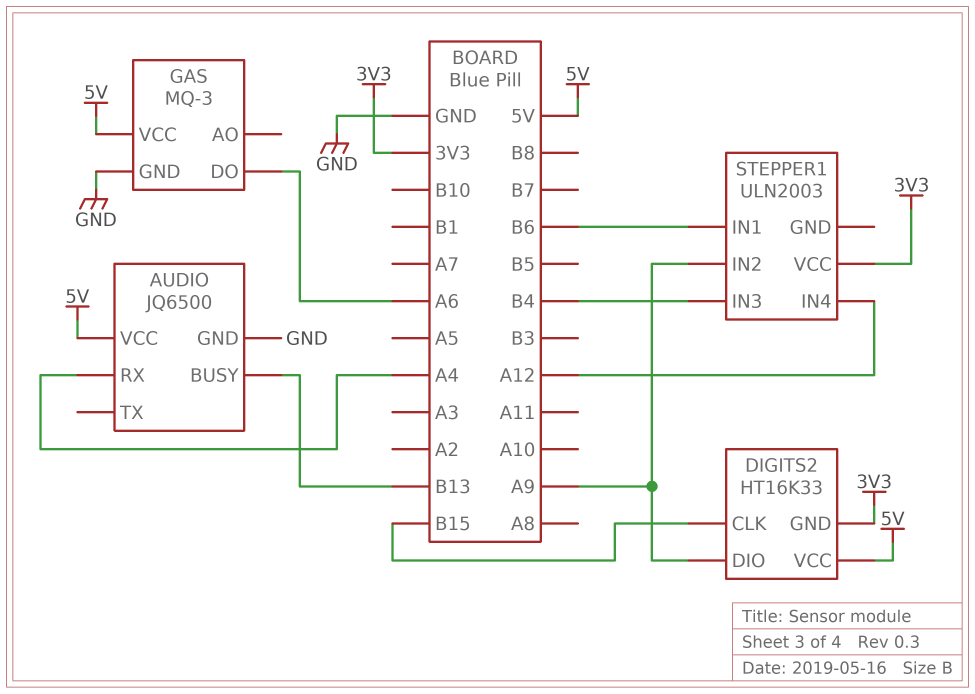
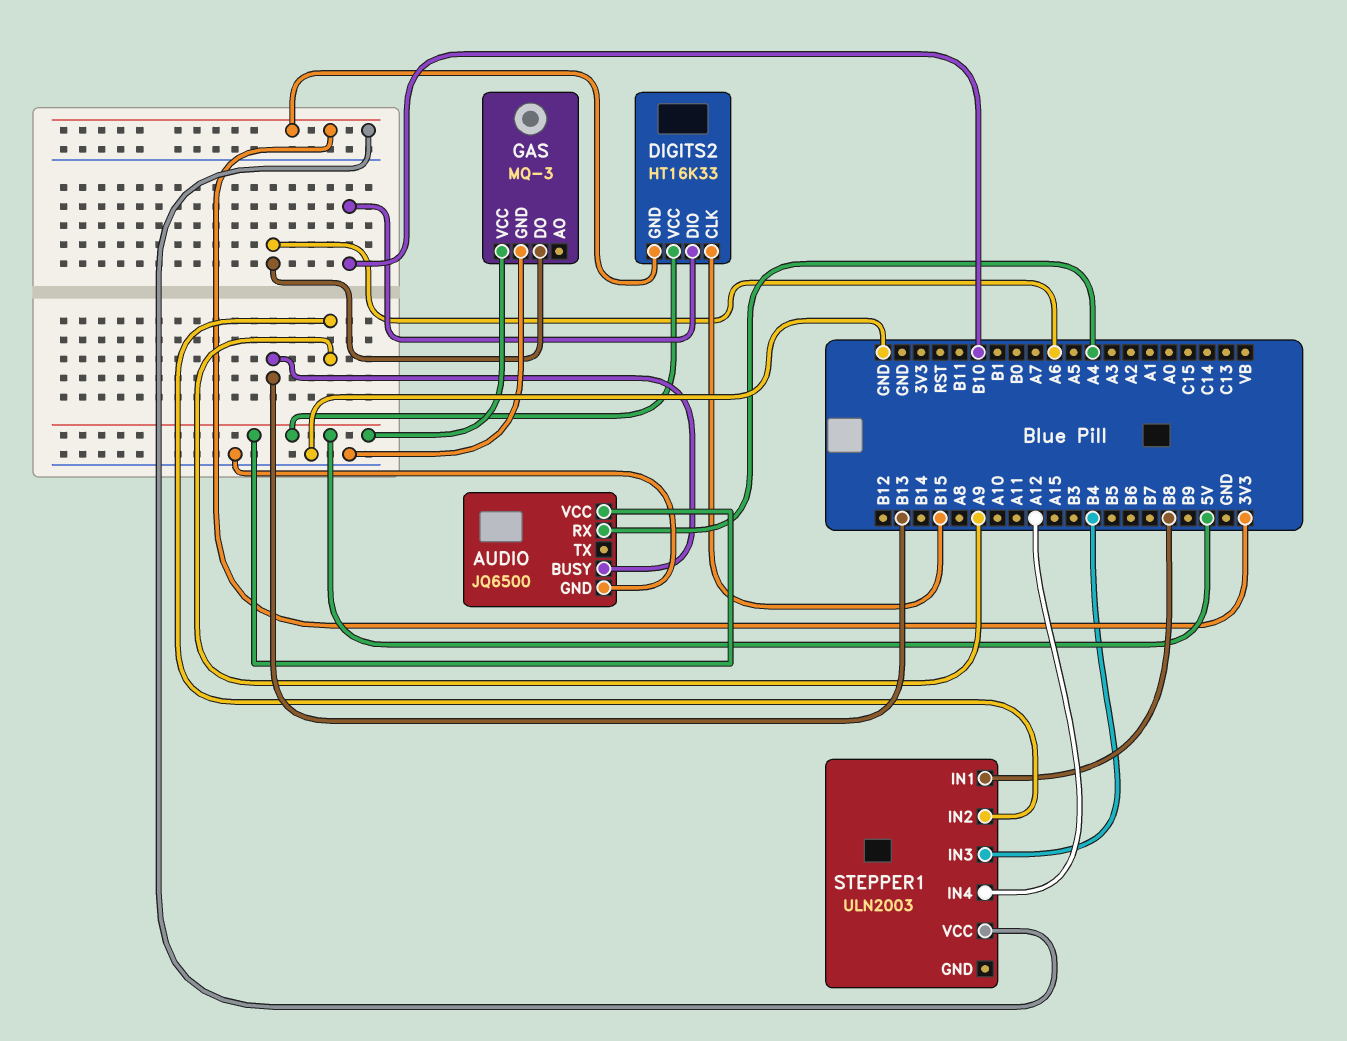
DIGITS2 pin DIO: A9 -> B10
STEPPER1 pin IN1: B6 -> B8

